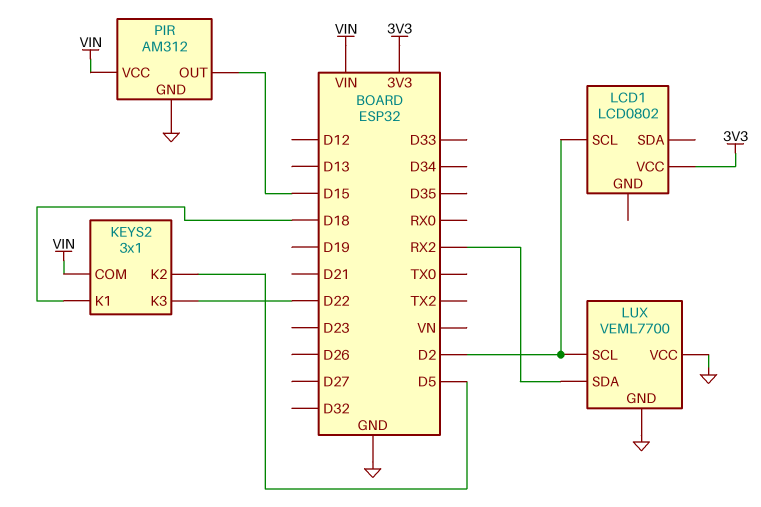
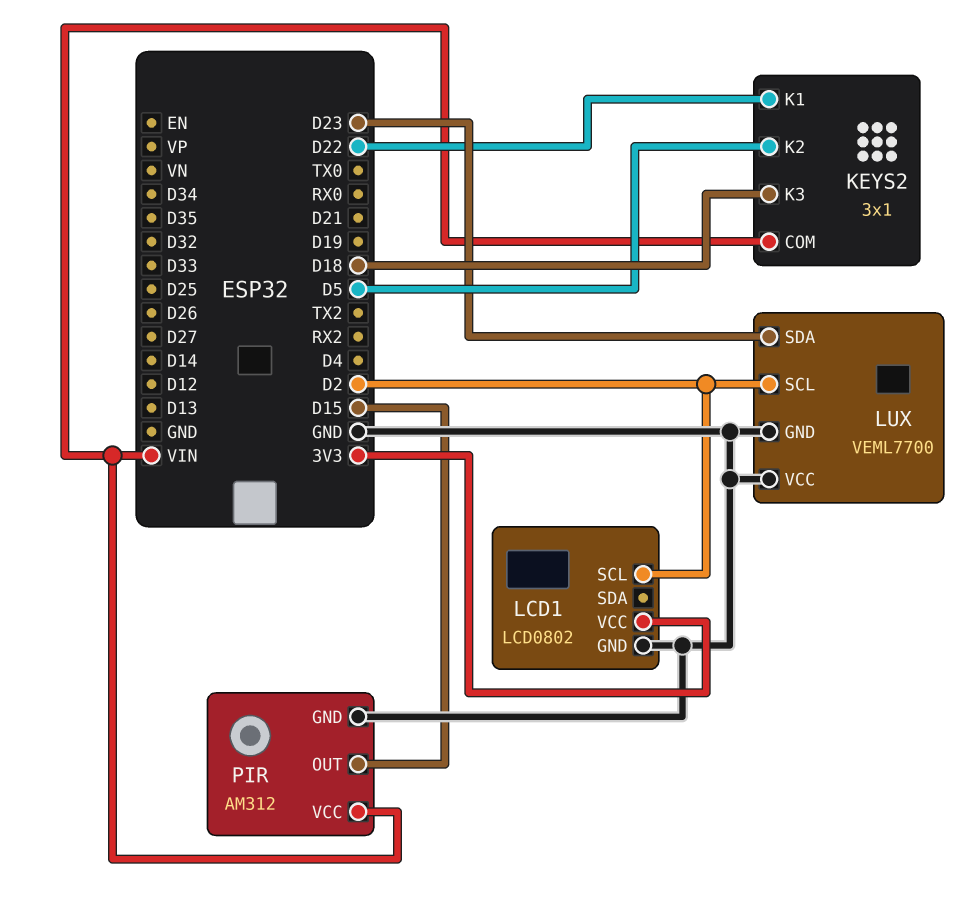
KEYS2 pin K1: D18 -> D22
KEYS2 pin K3: D22 -> D18
LCD1 pin GND: none -> GND
LUX pin SDA: RX2 -> D23

